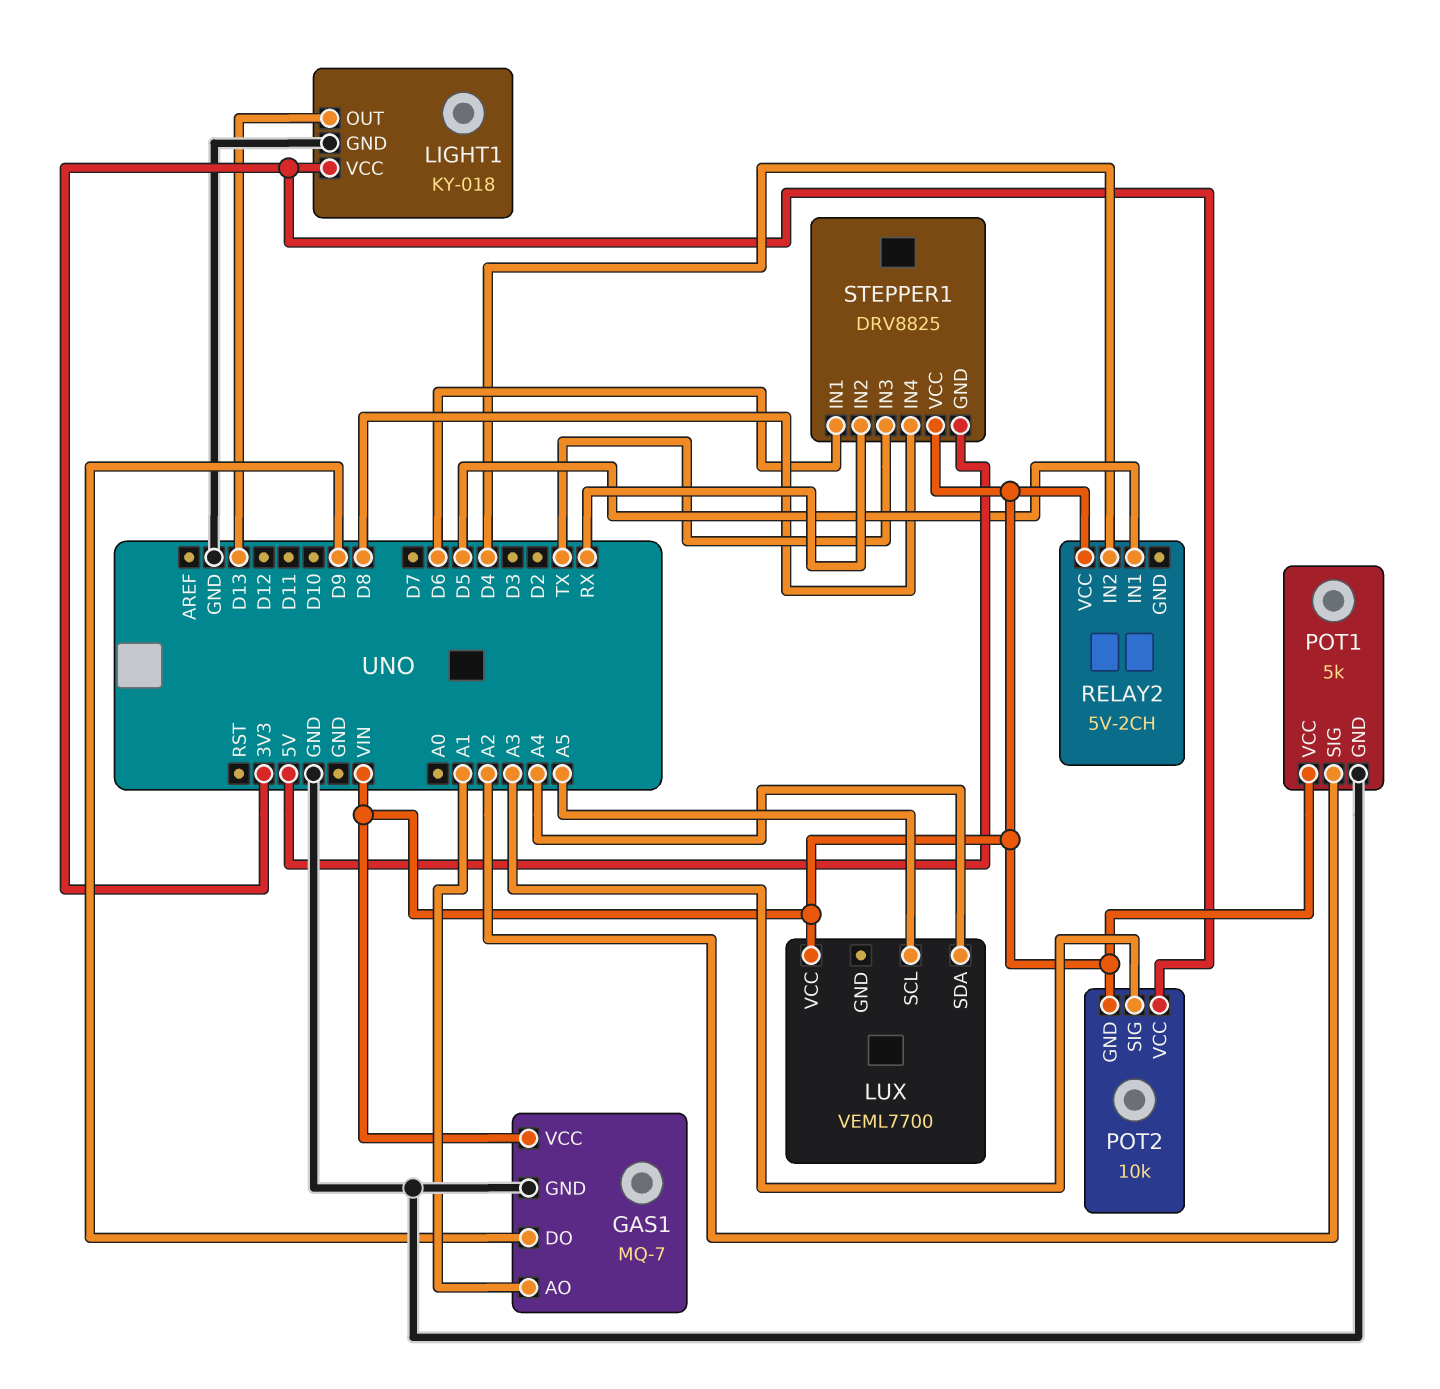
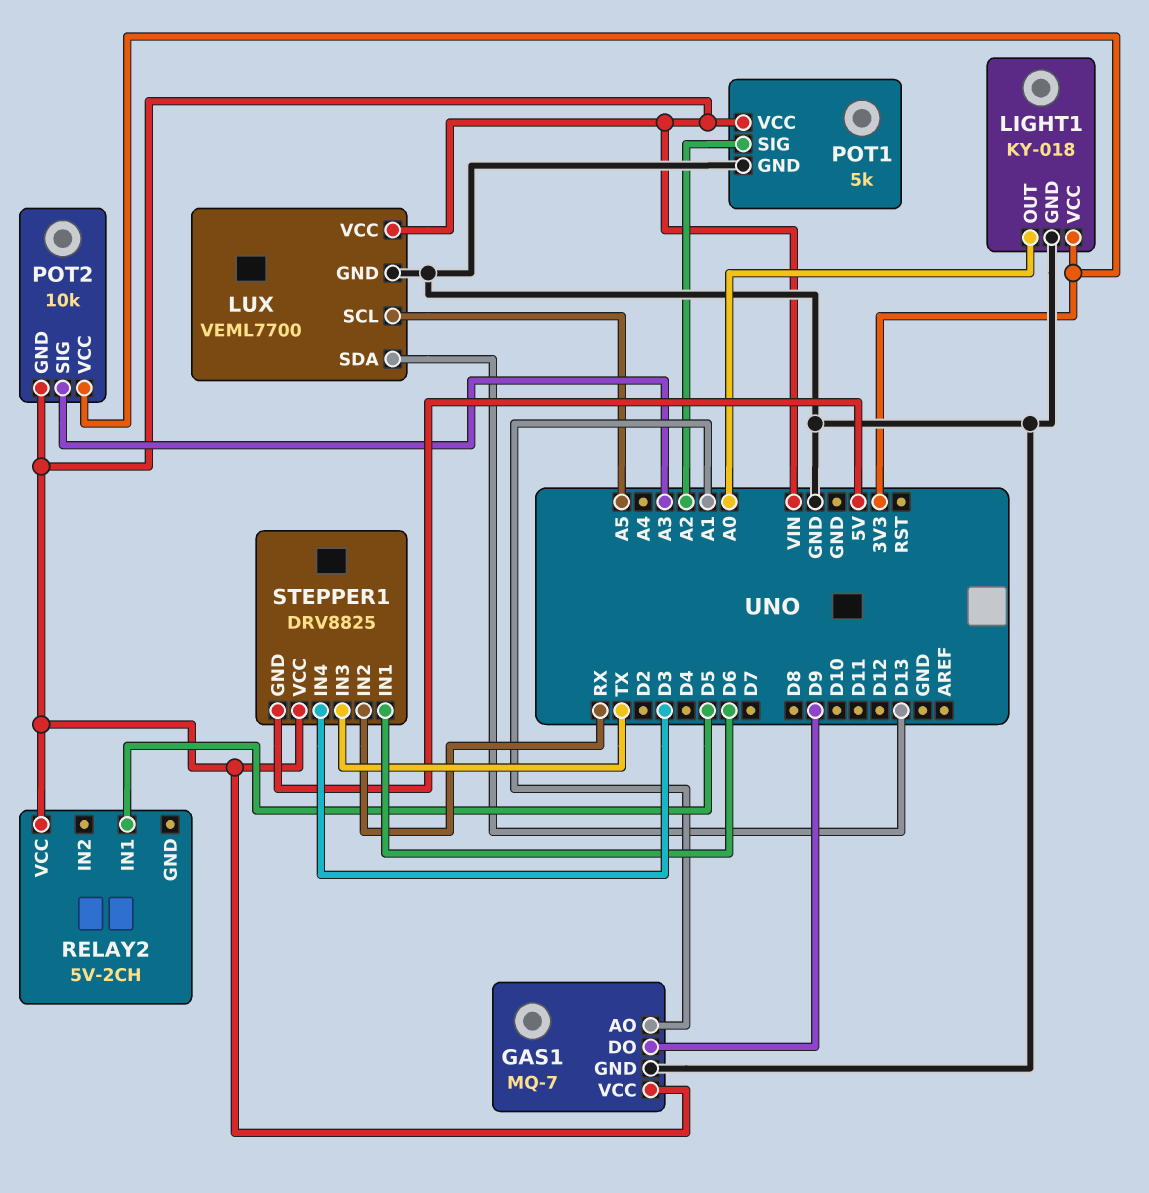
LIGHT1 pin OUT: D13 -> A0
LUX pin GND: none -> GND
LUX pin SDA: A4 -> D13
RELAY2 pin IN2: D4 -> none
STEPPER1 pin IN4: D8 -> D3

